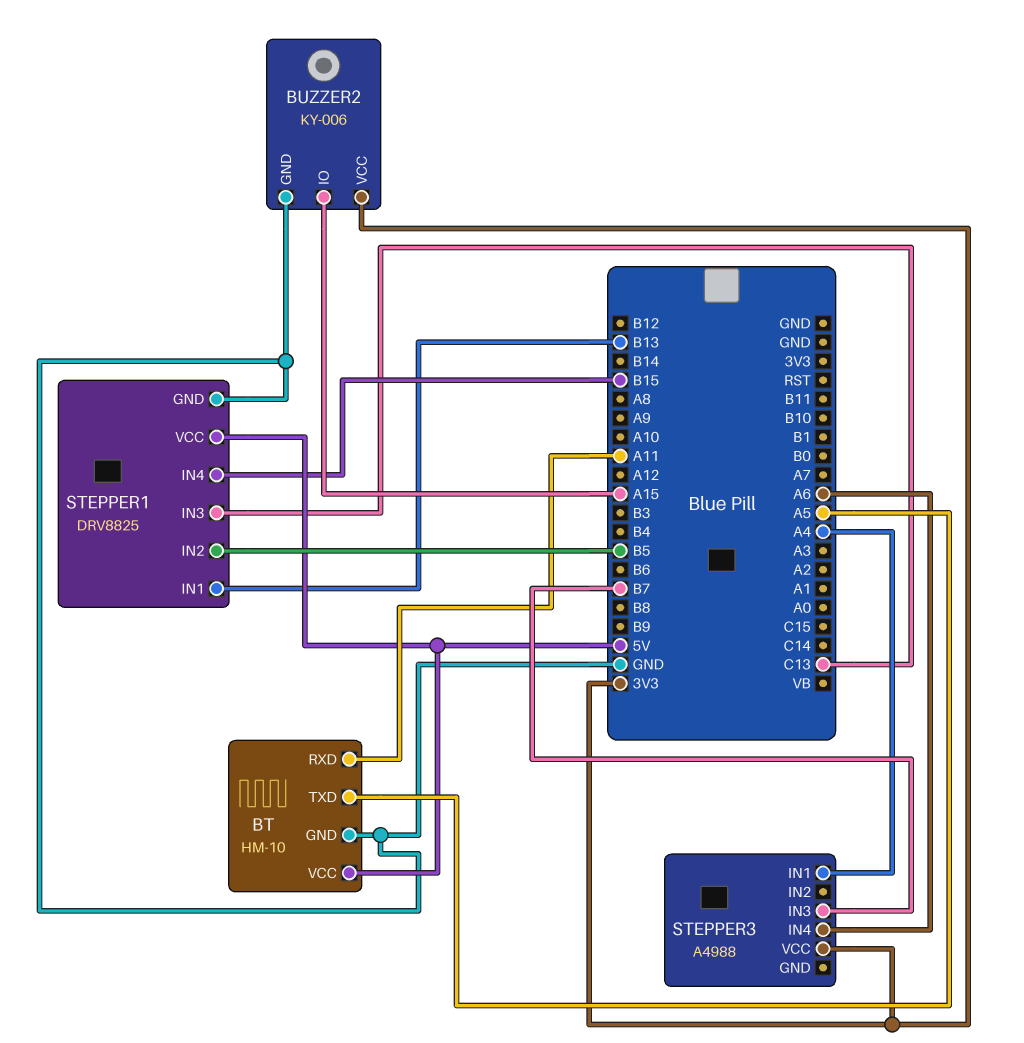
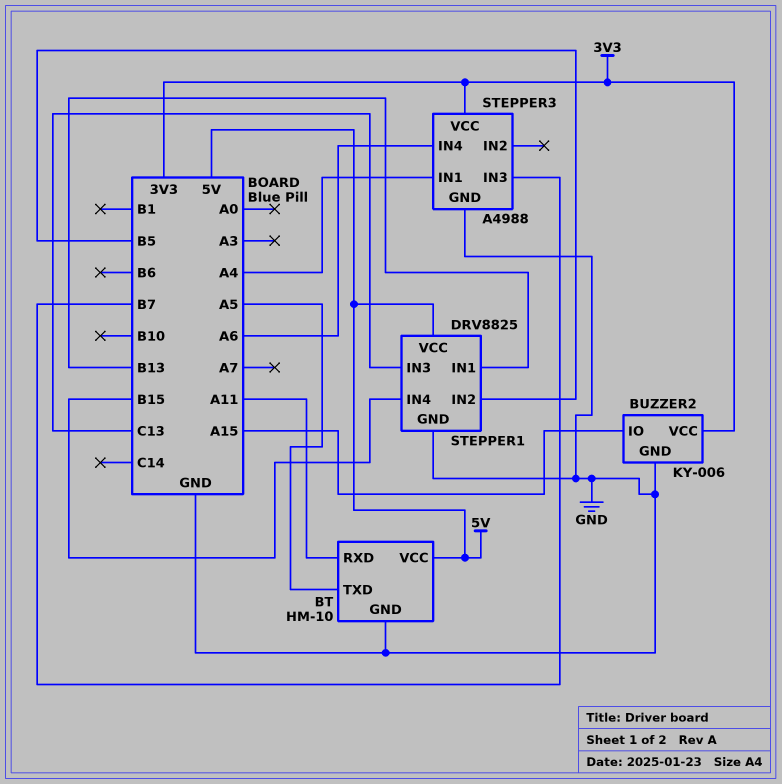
STEPPER3 pin GND: none -> GND

